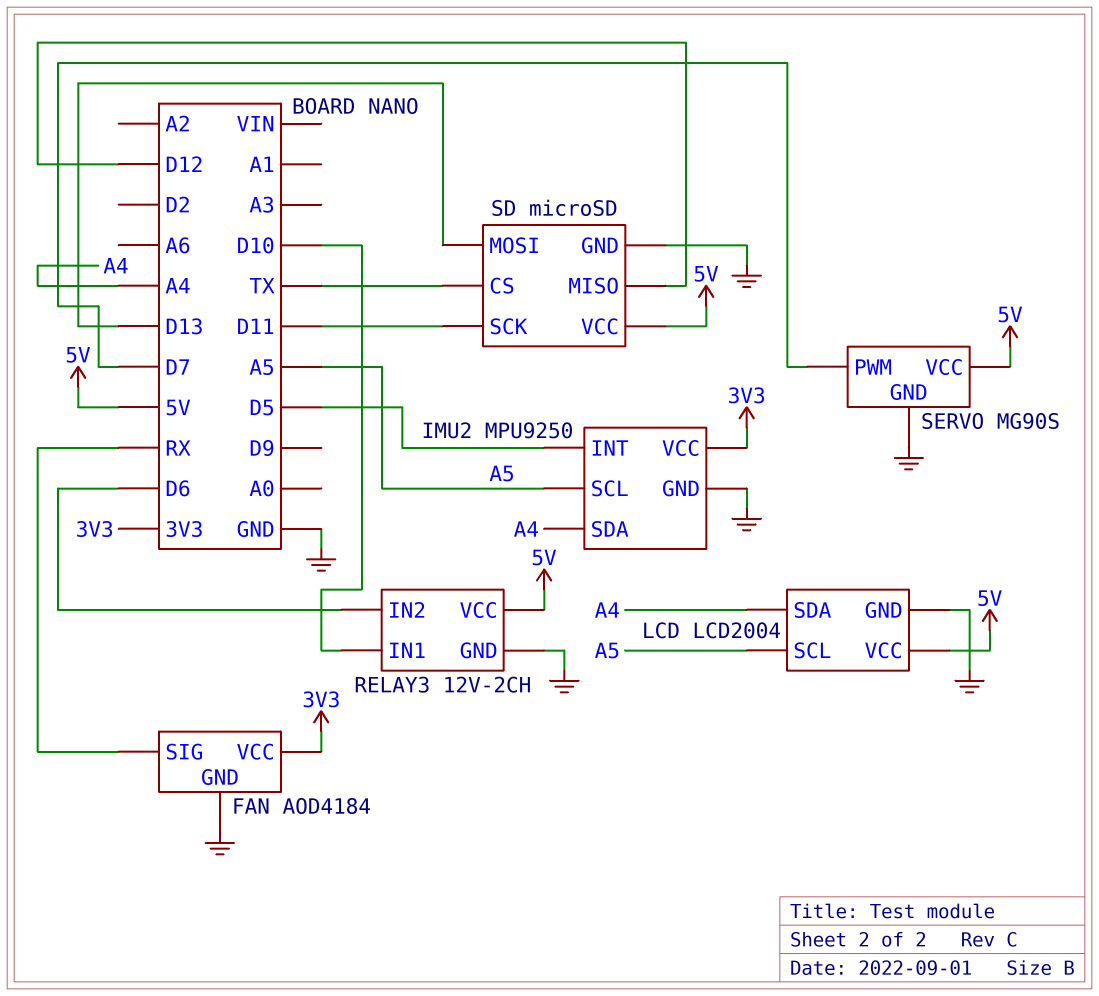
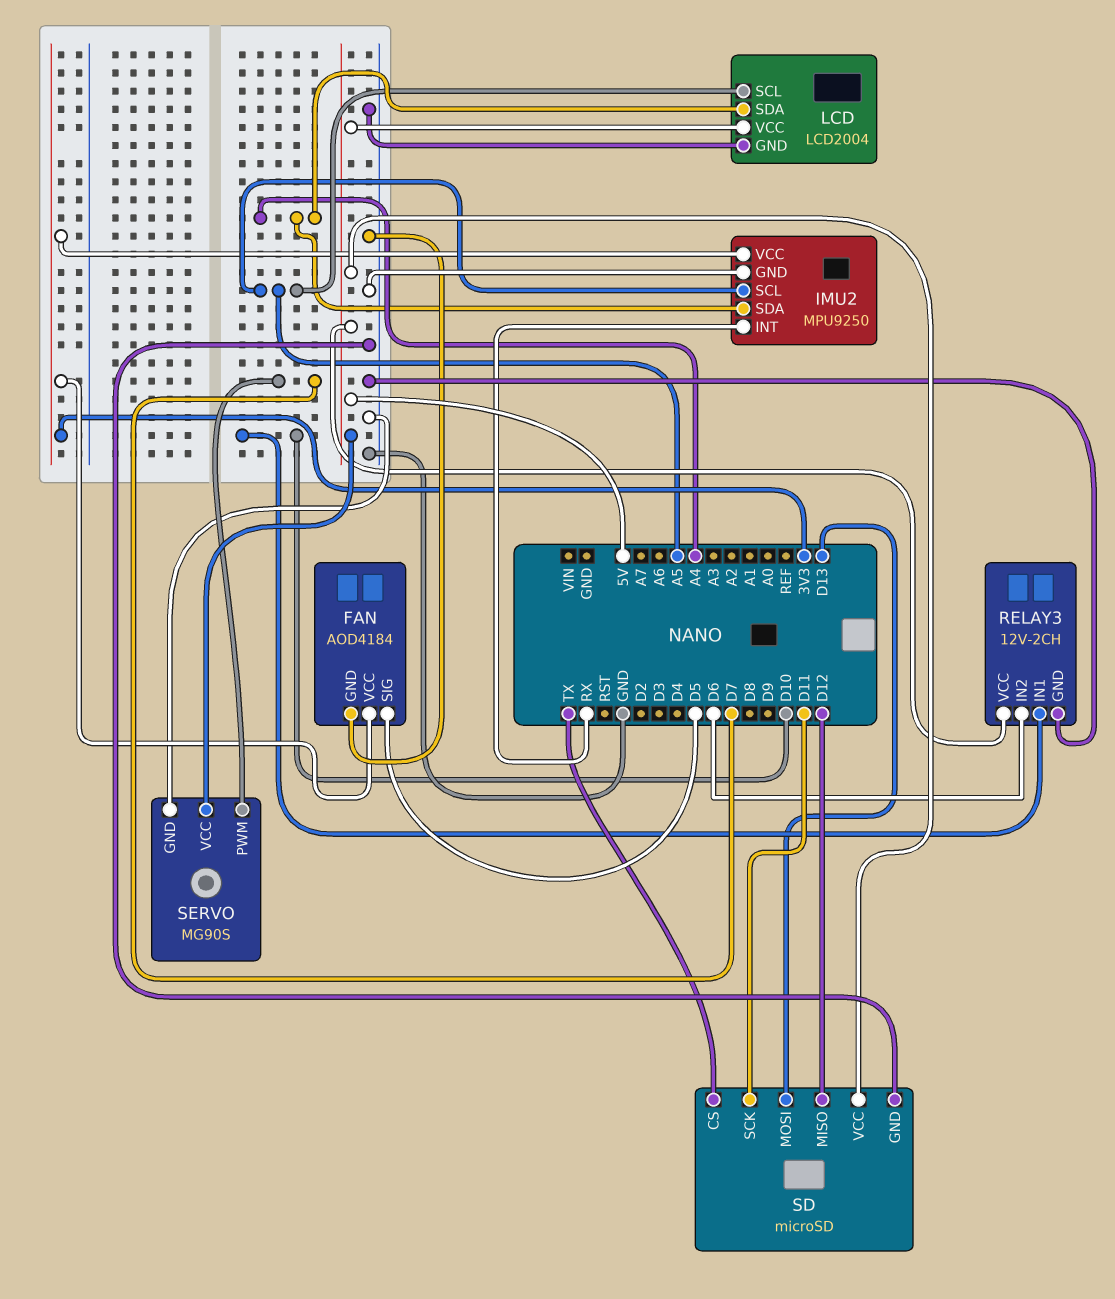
FAN pin SIG: RX -> D5
IMU2 pin INT: D5 -> RX

